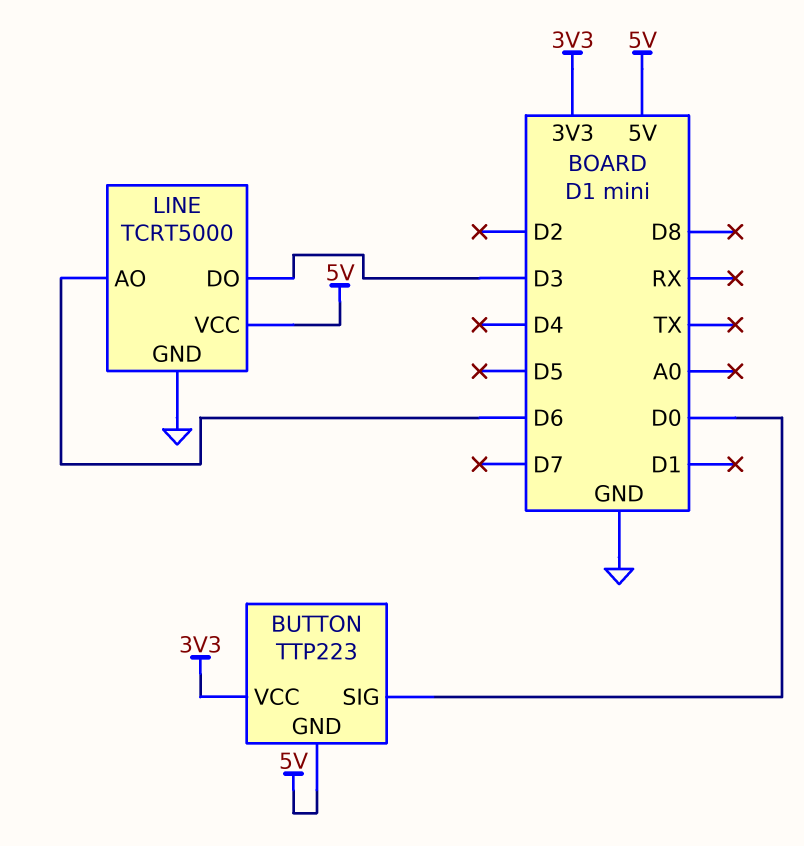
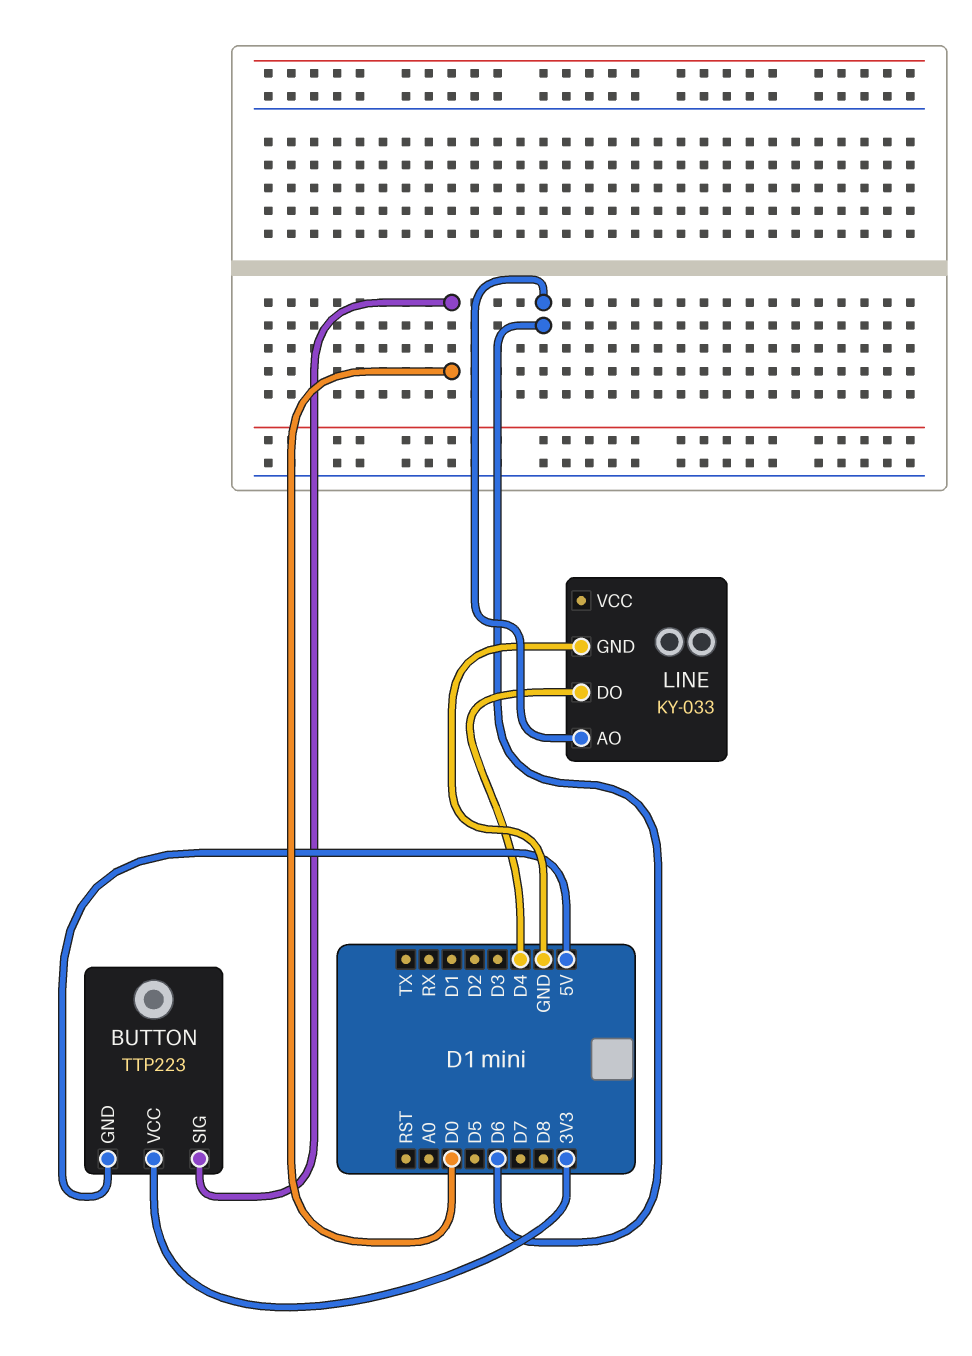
LINE: TCRT5000 -> KY-033
LINE pin DO: D3 -> D4
LINE pin VCC: 5V -> none

